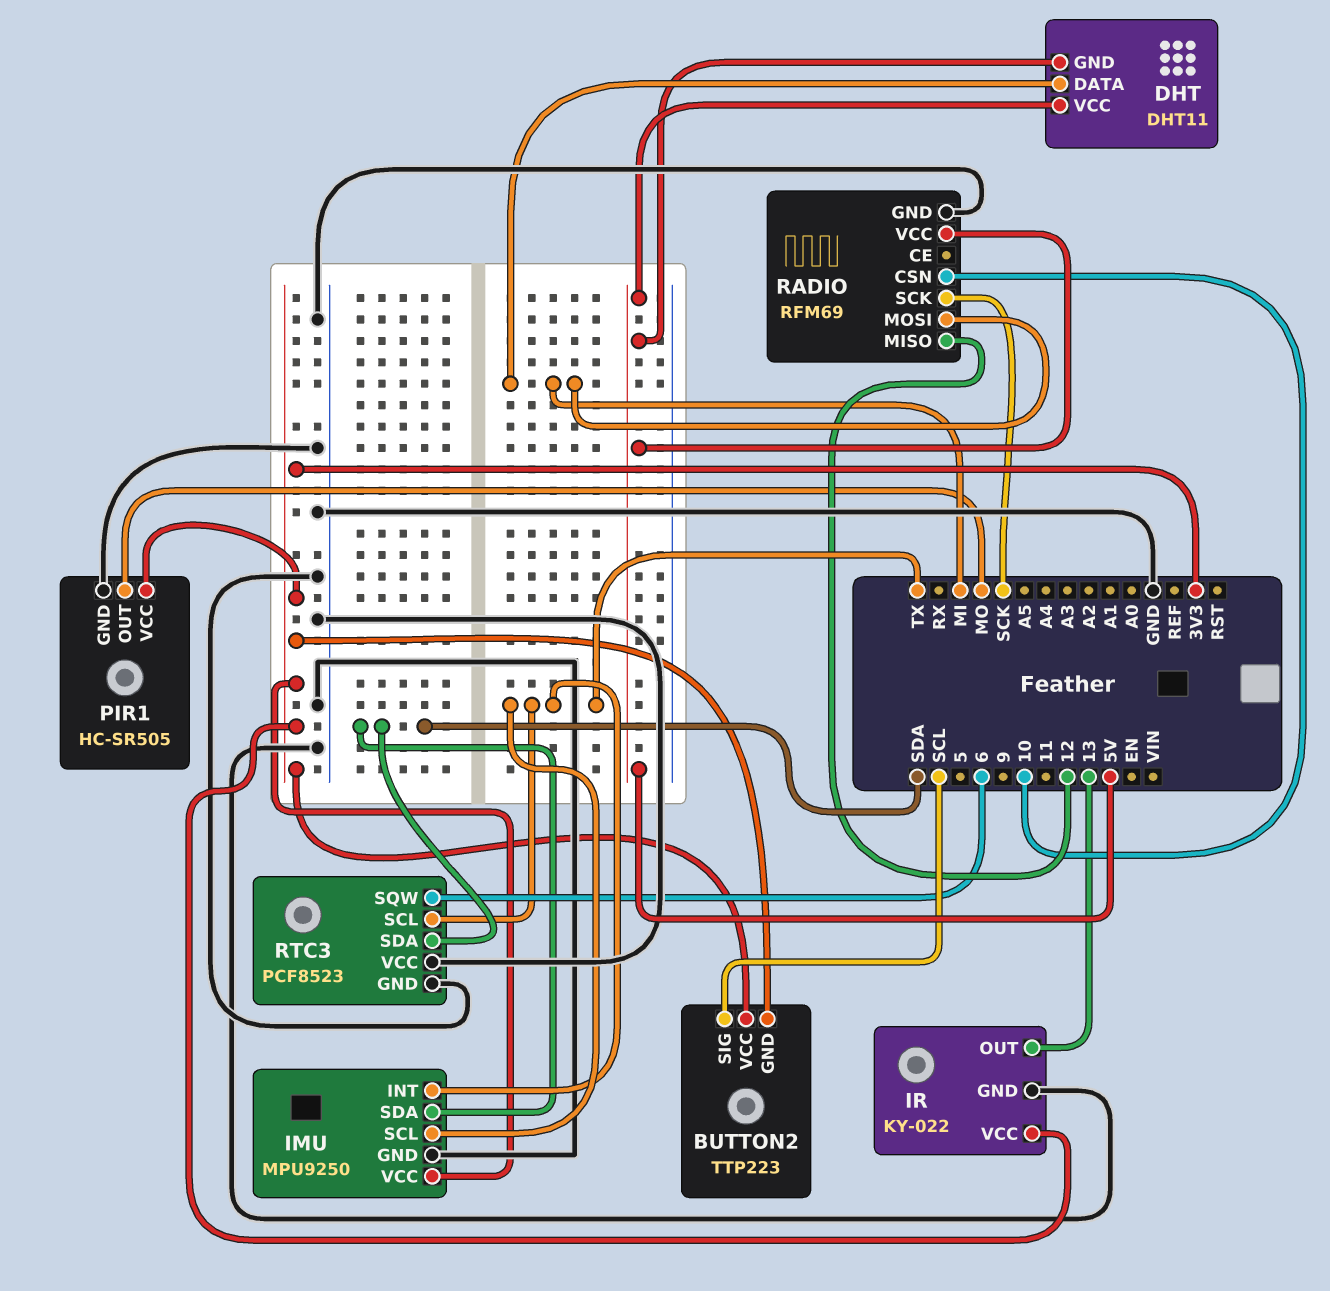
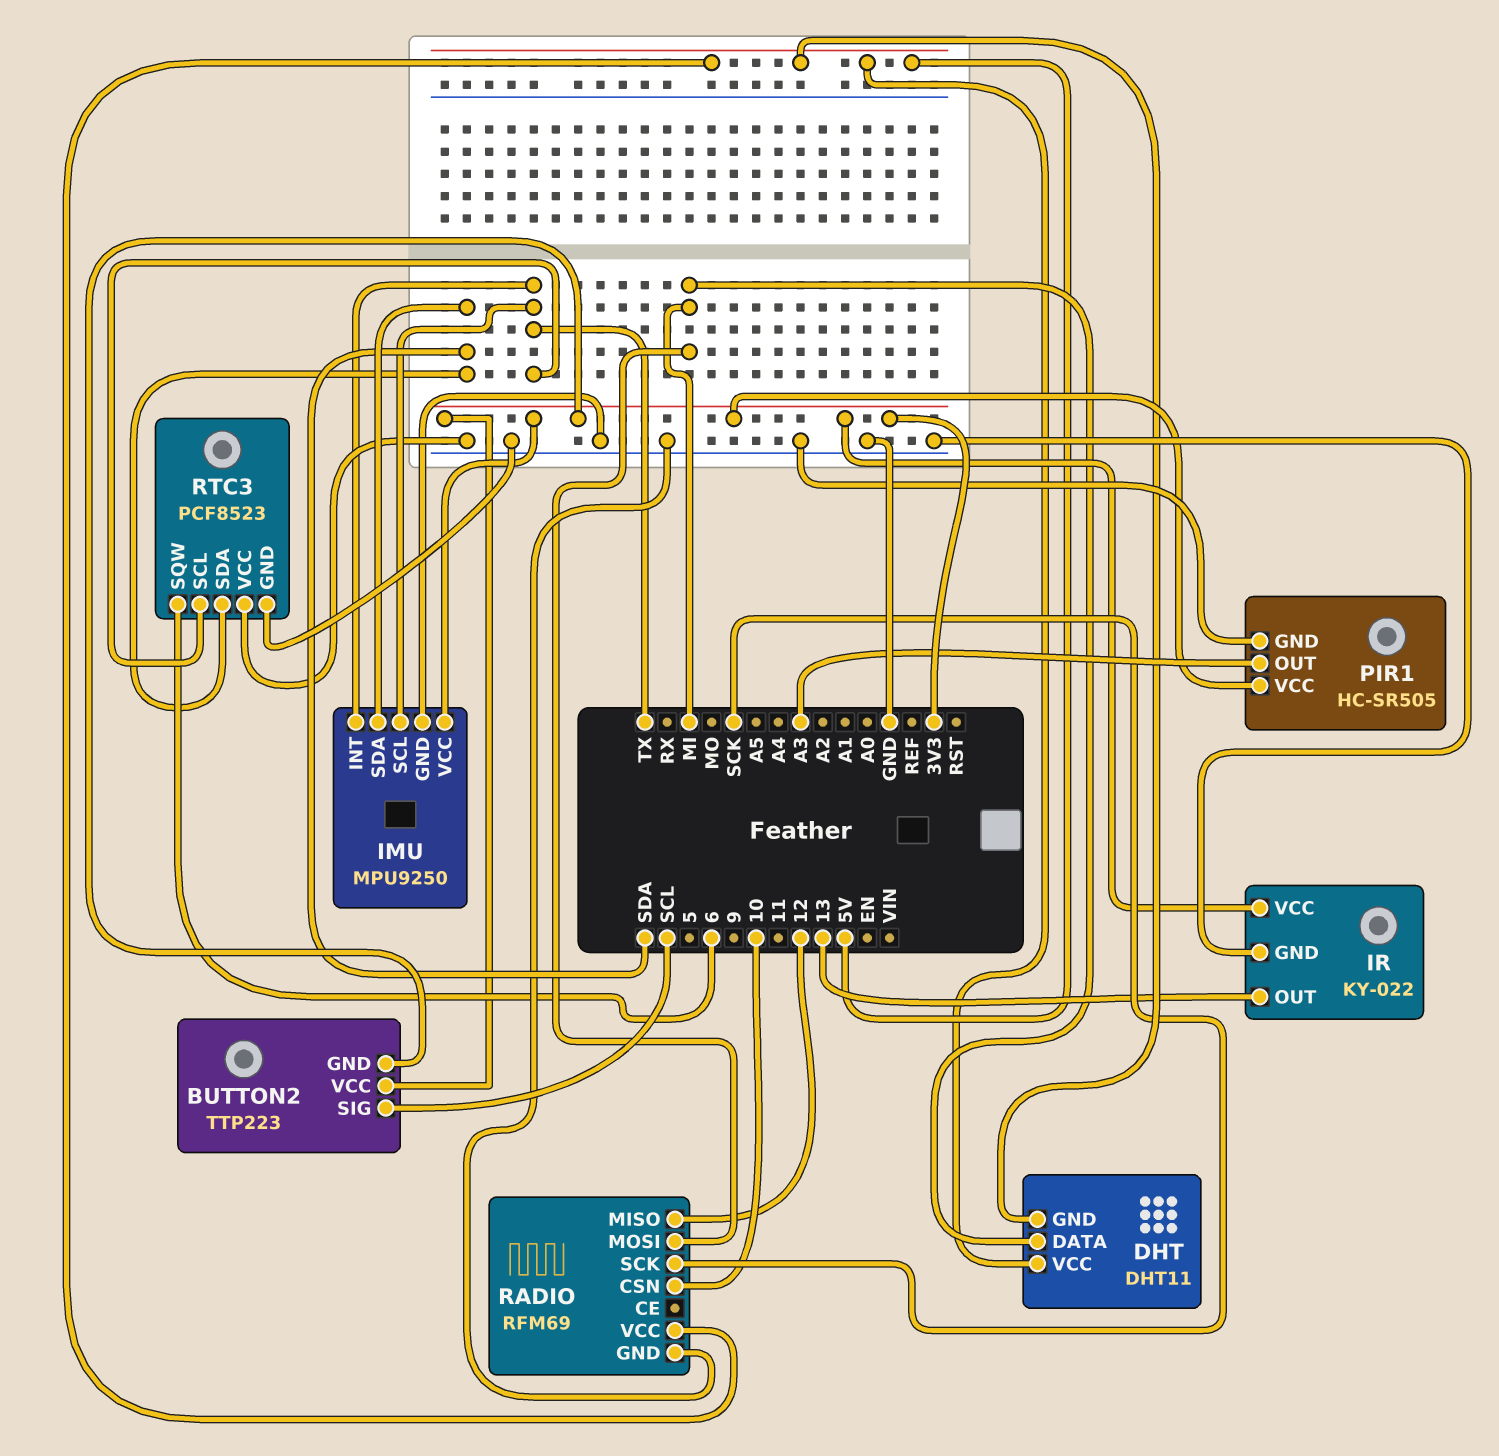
PIR1 pin OUT: MO -> A3

